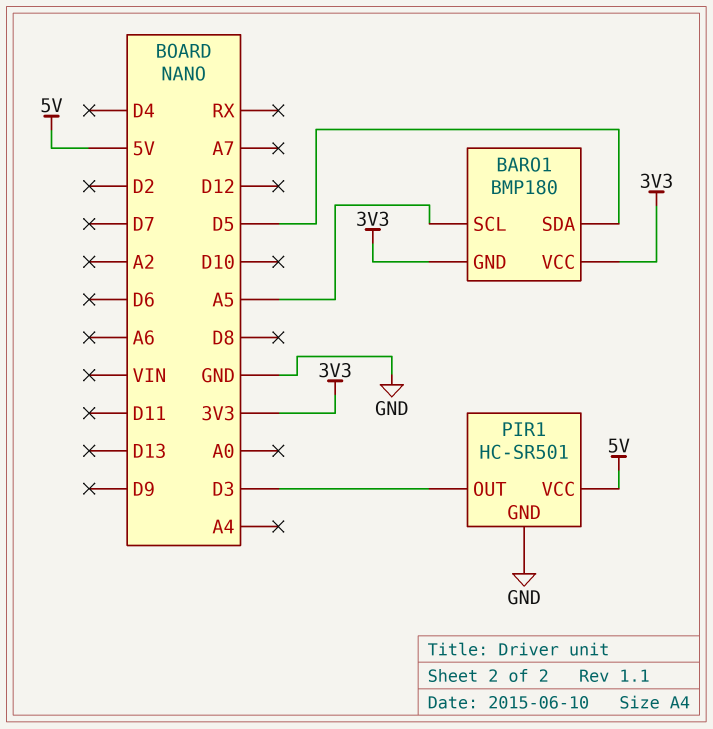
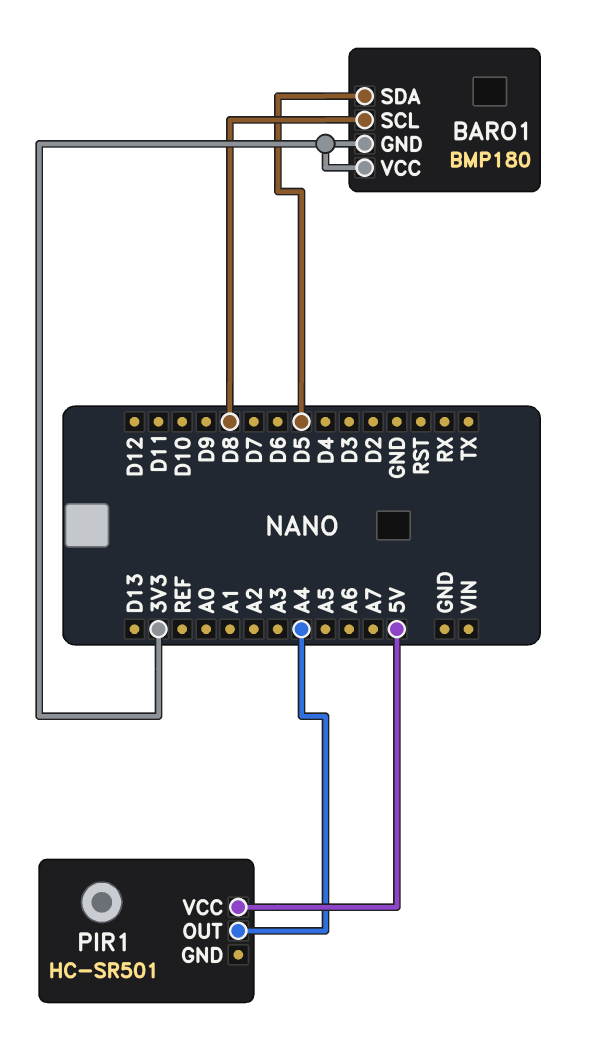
BARO1 pin SCL: A5 -> D8
PIR1 pin GND: GND -> none
PIR1 pin OUT: D3 -> A4

